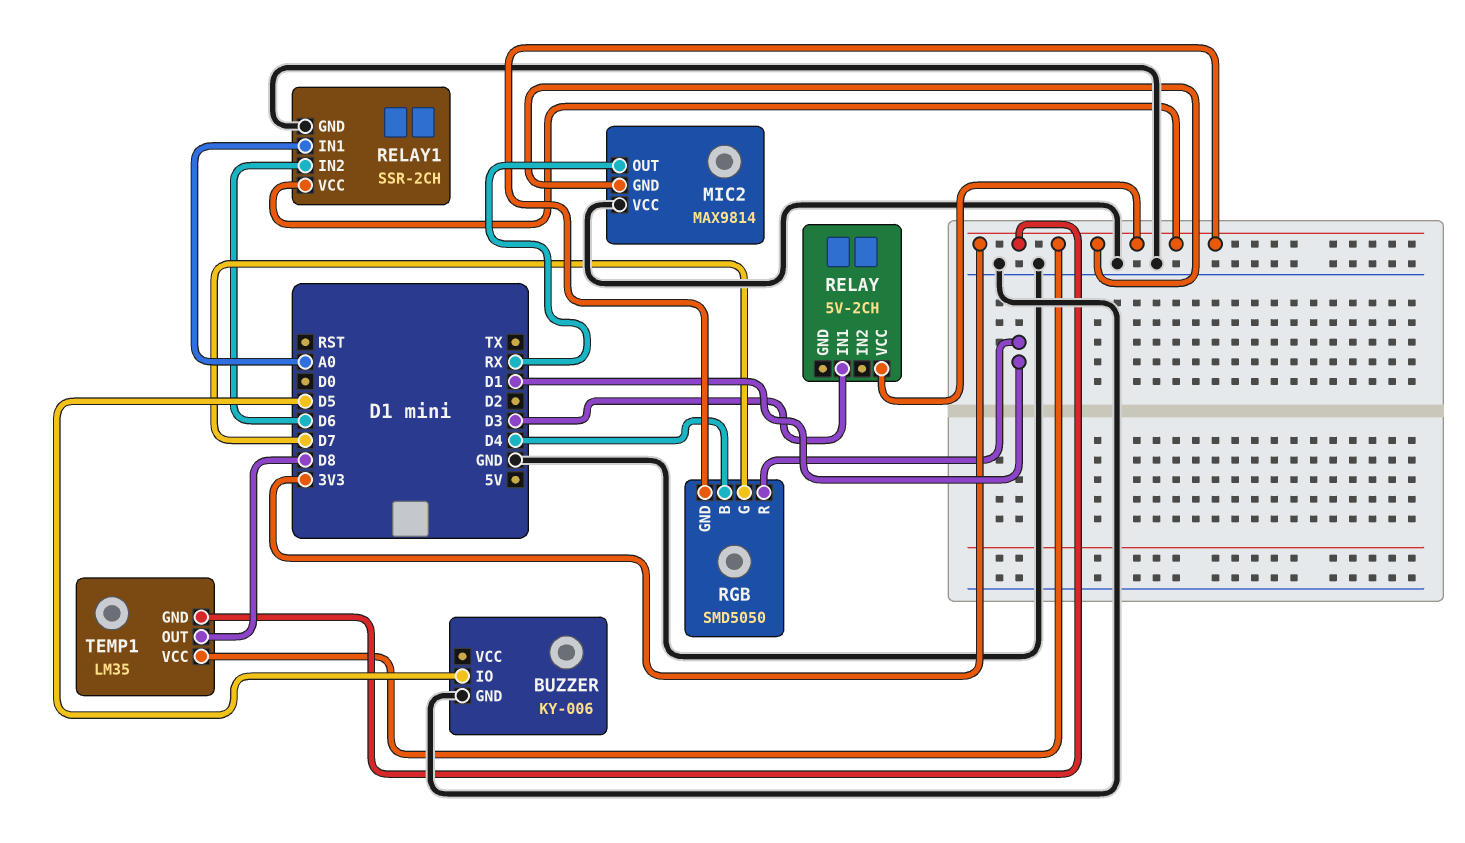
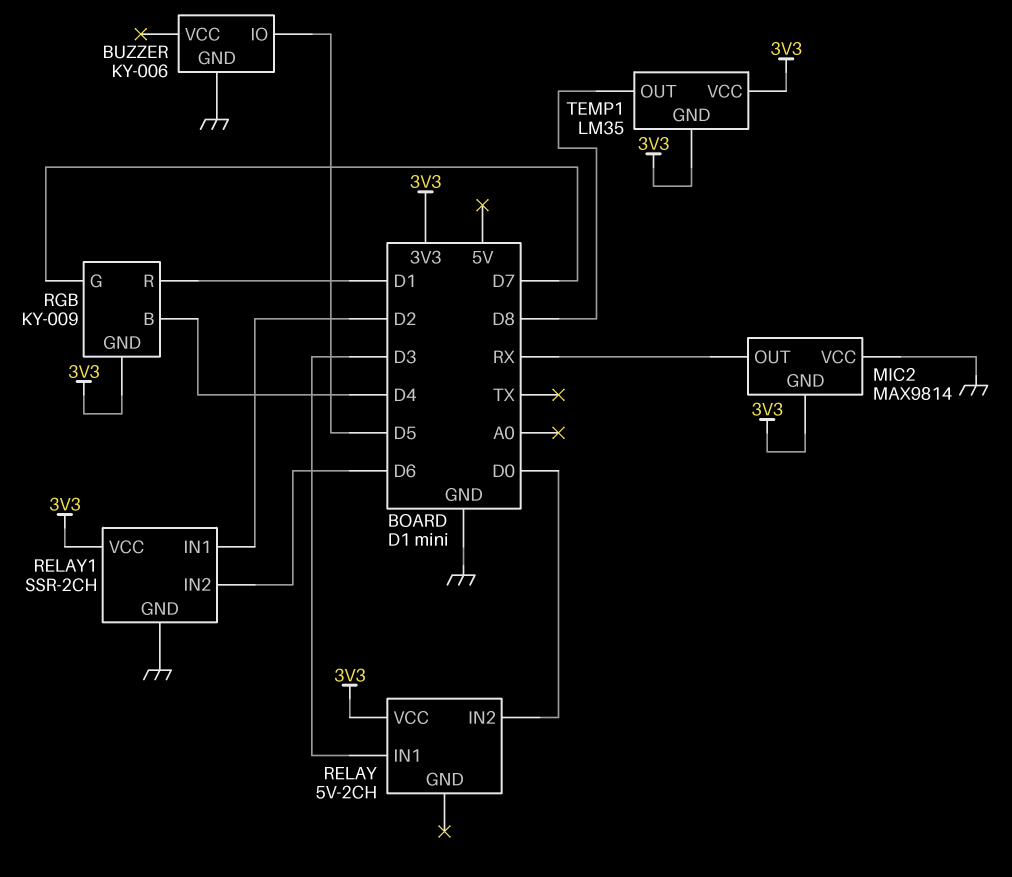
RELAY pin IN2: none -> D0
RELAY1 pin IN1: A0 -> D2
RGB: SMD5050 -> KY-009

